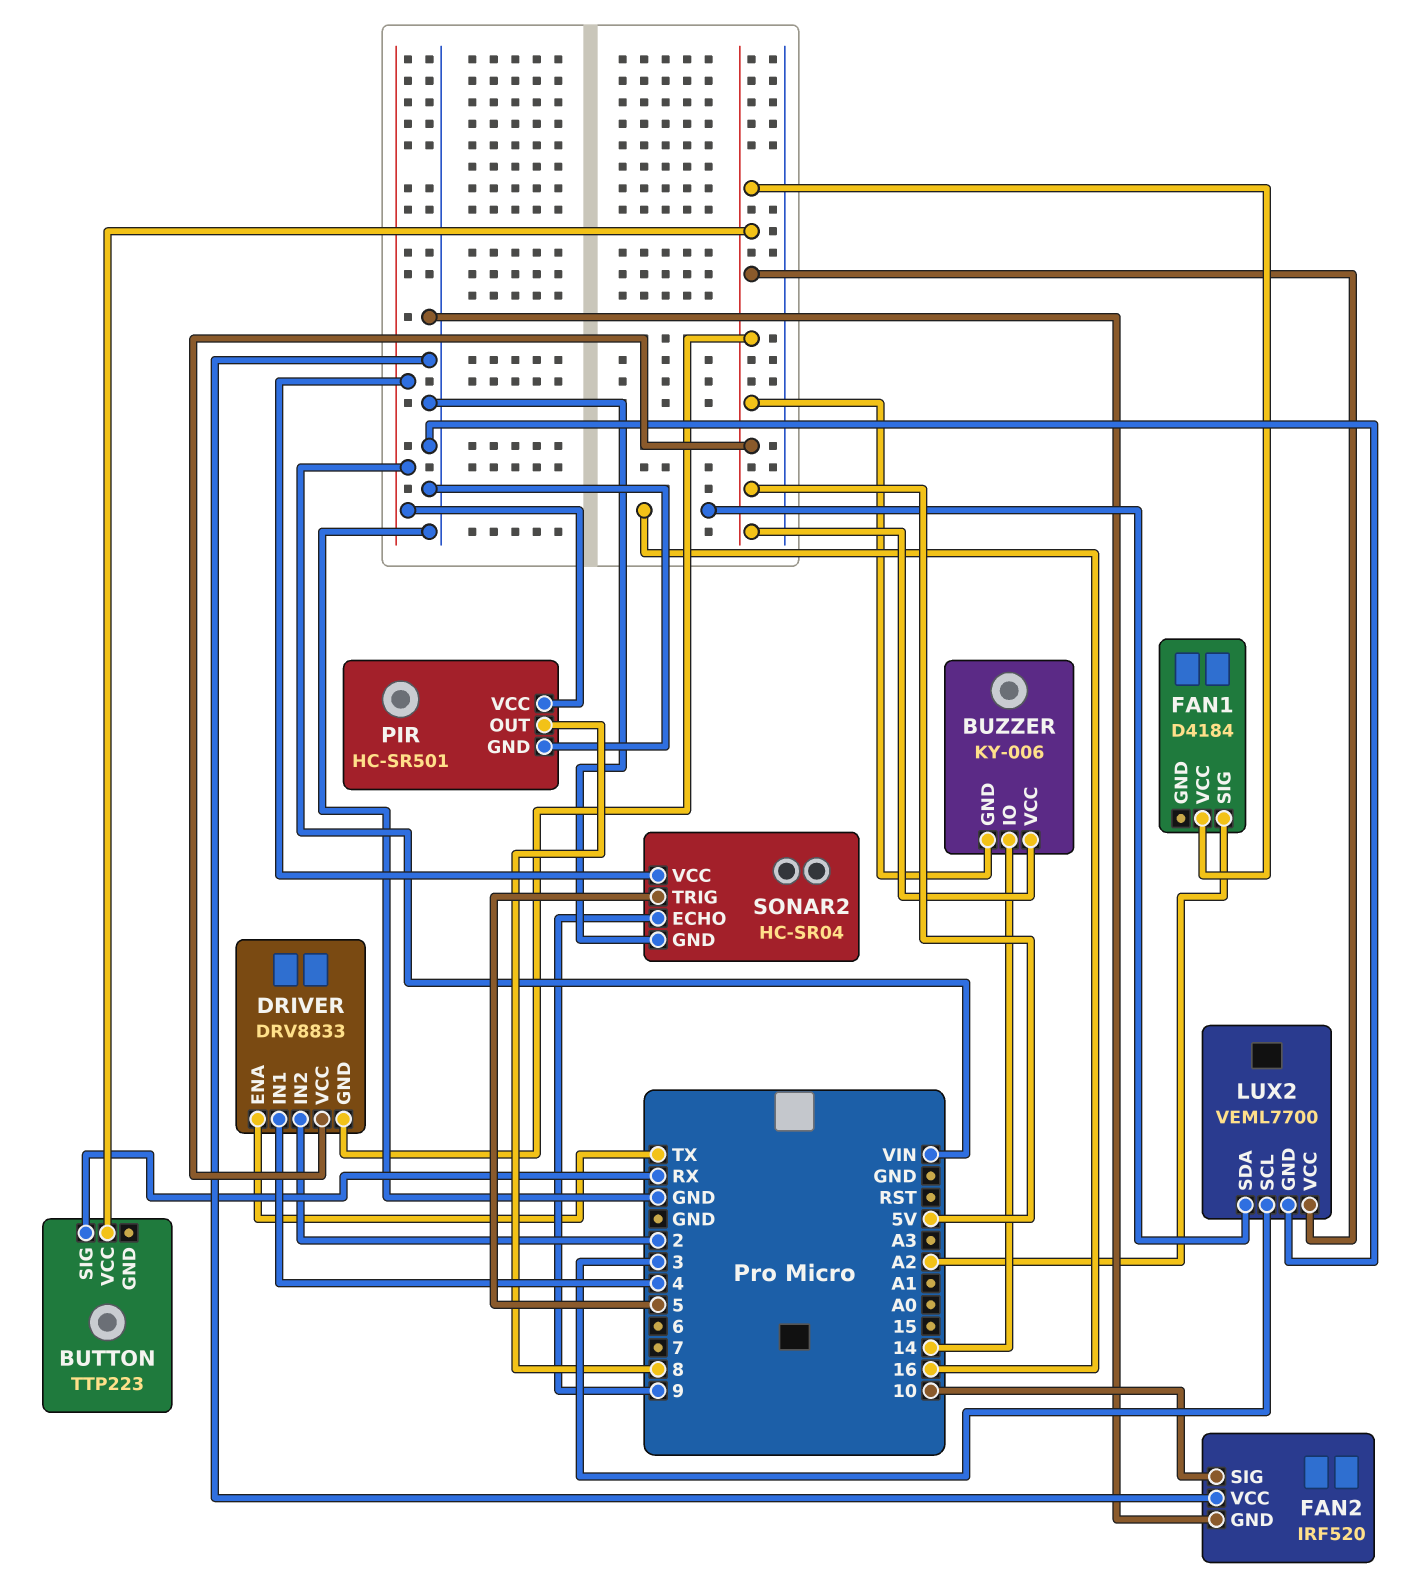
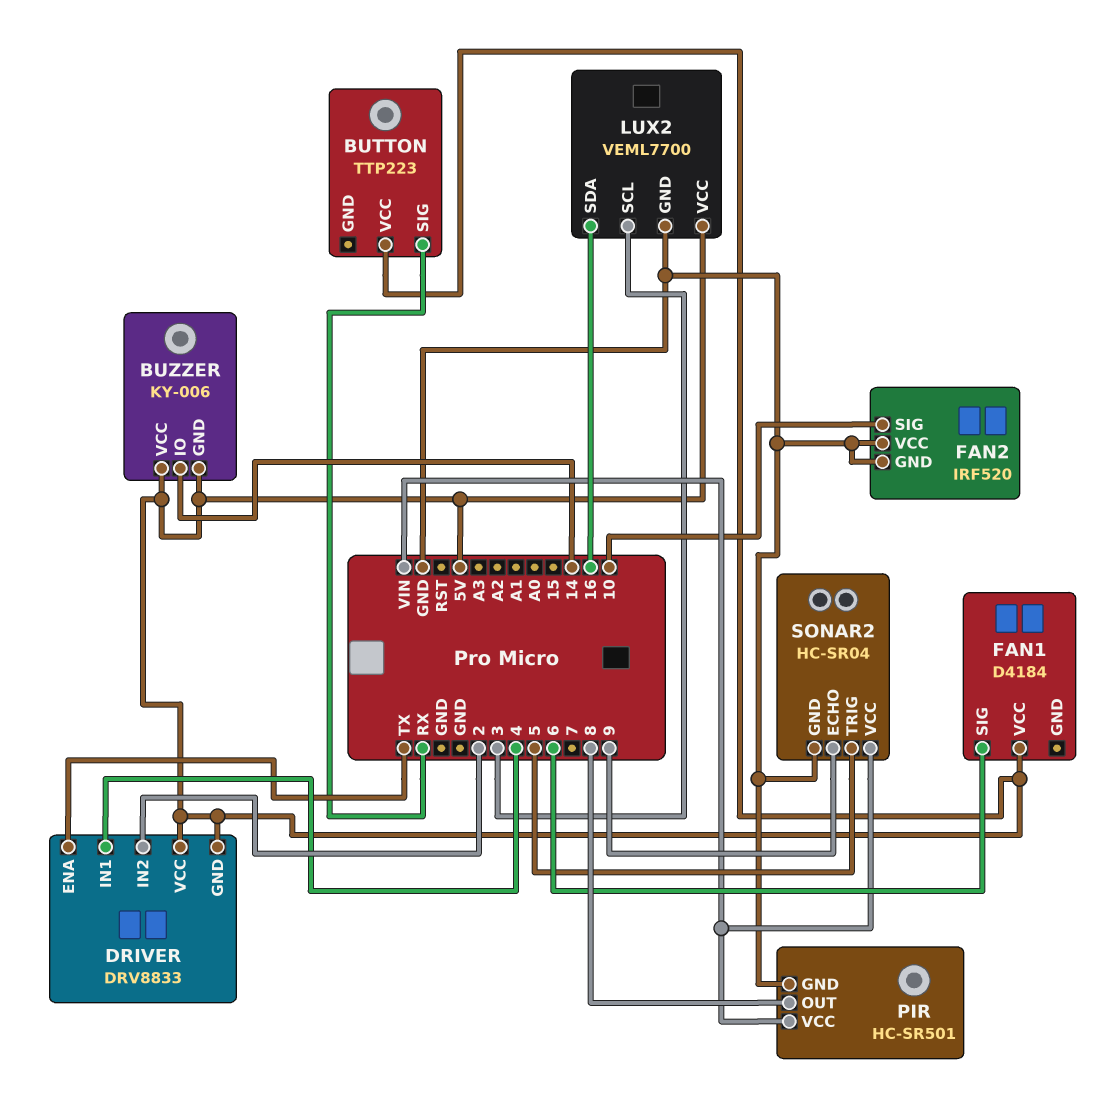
FAN1 pin SIG: A2 -> 6

